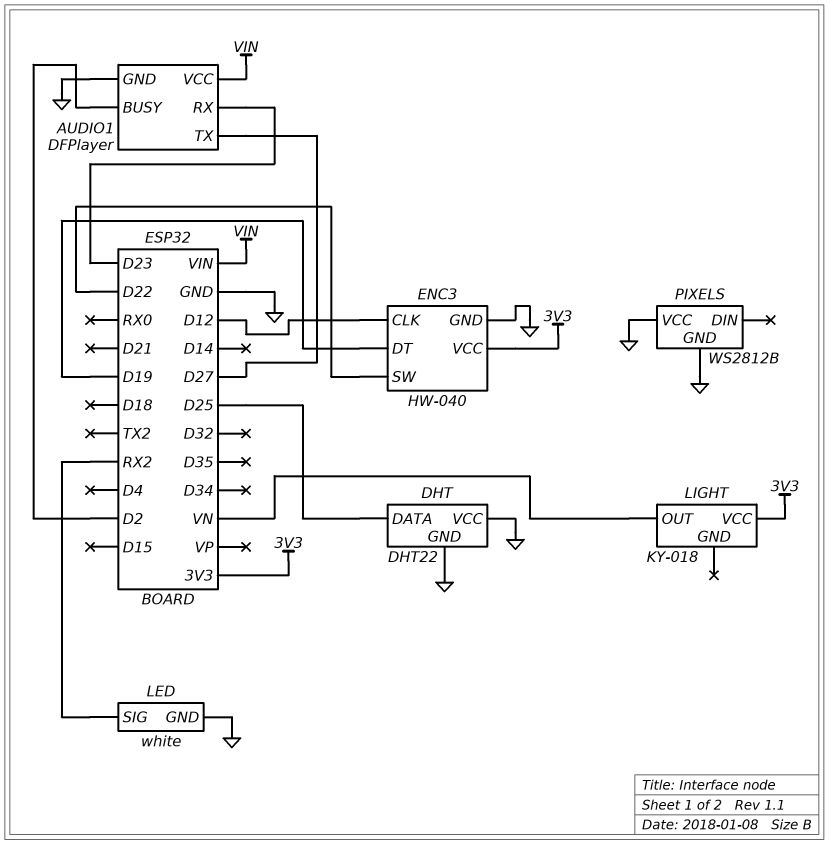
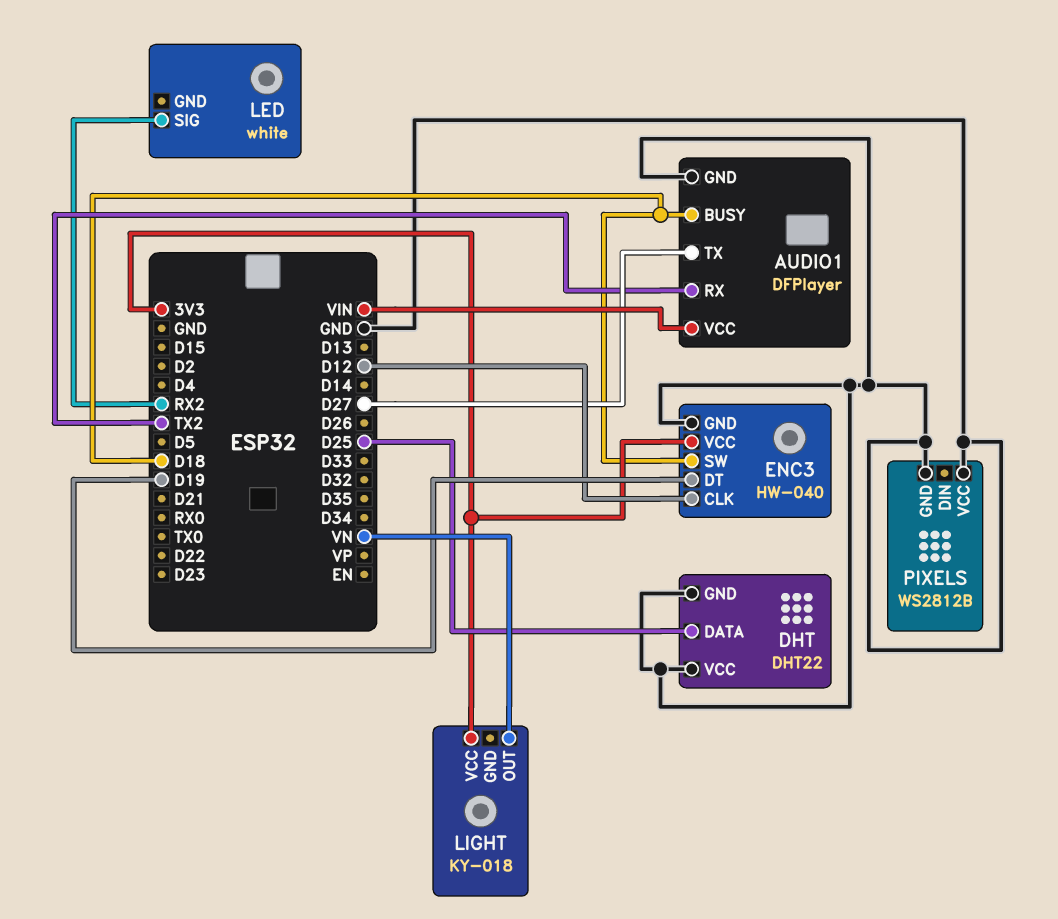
AUDIO1 pin BUSY: D2 -> D18
AUDIO1 pin RX: D23 -> TX2
ENC3 pin SW: D22 -> D18
LED pin GND: GND -> none

